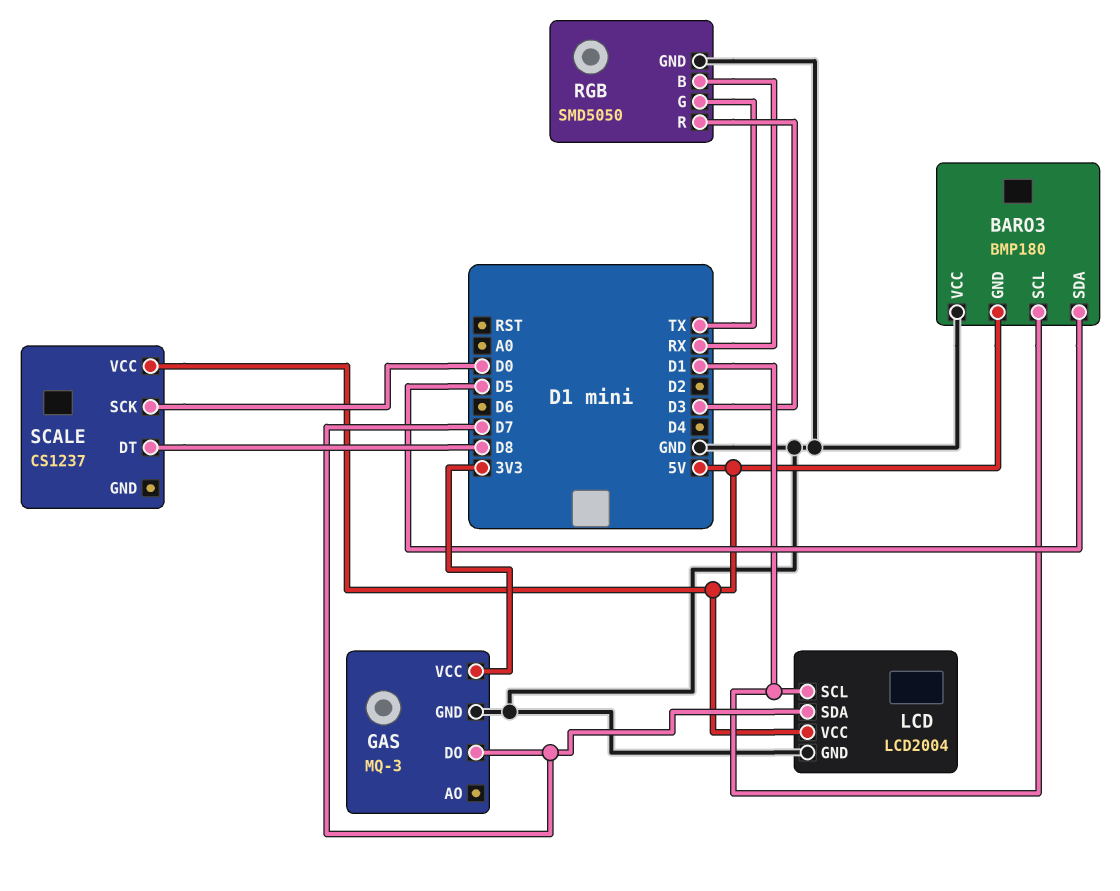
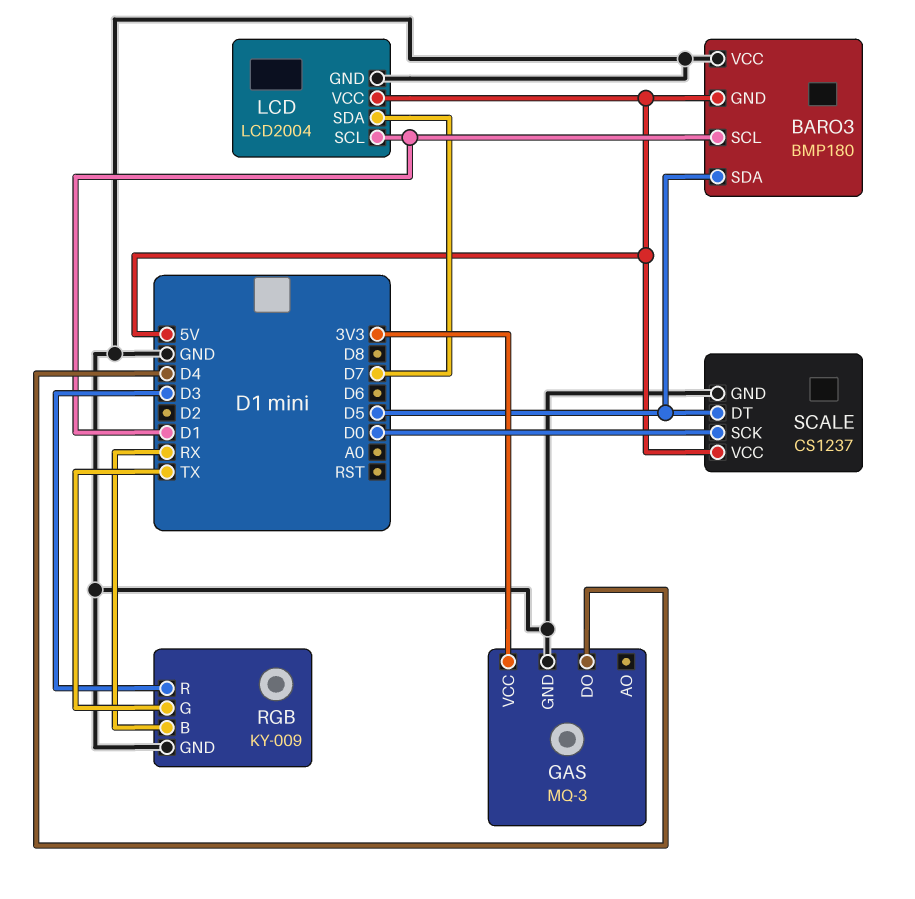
GAS pin DO: D7 -> D4
RGB: SMD5050 -> KY-009
SCALE pin DT: D8 -> D5
SCALE pin GND: none -> GND

